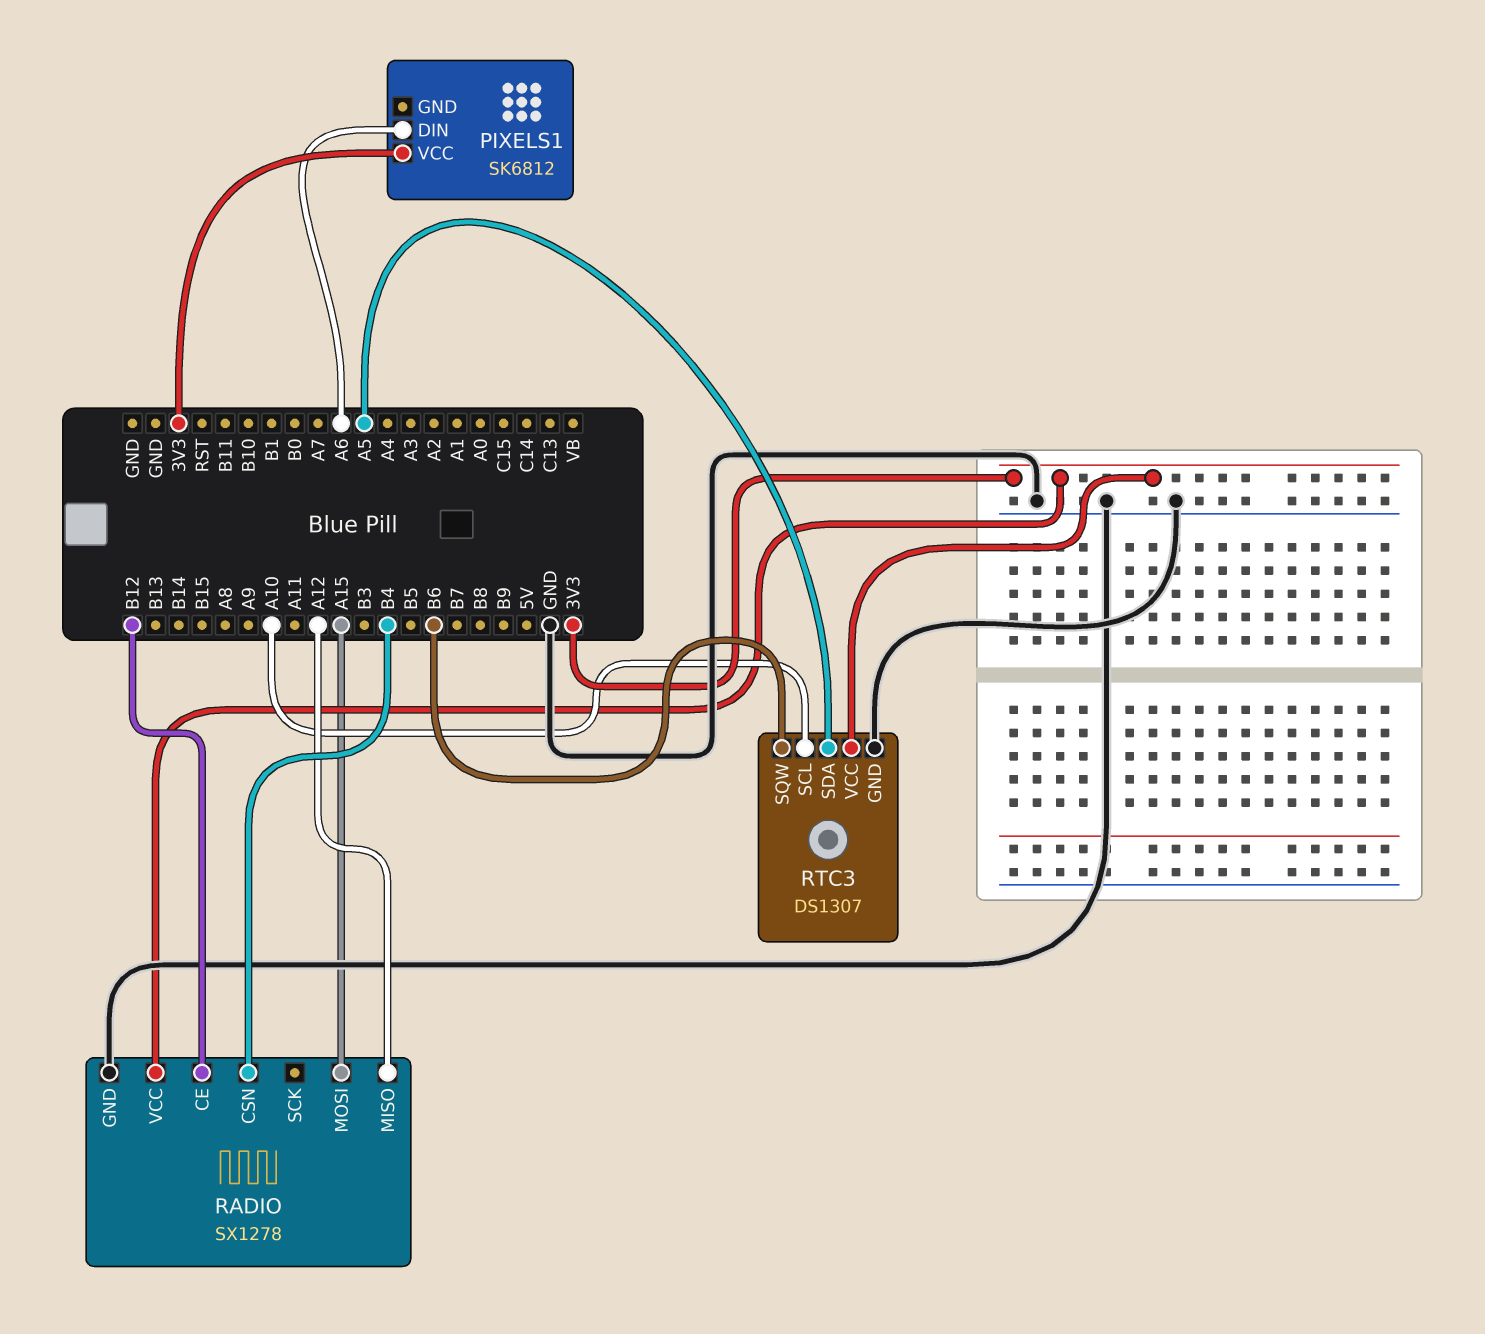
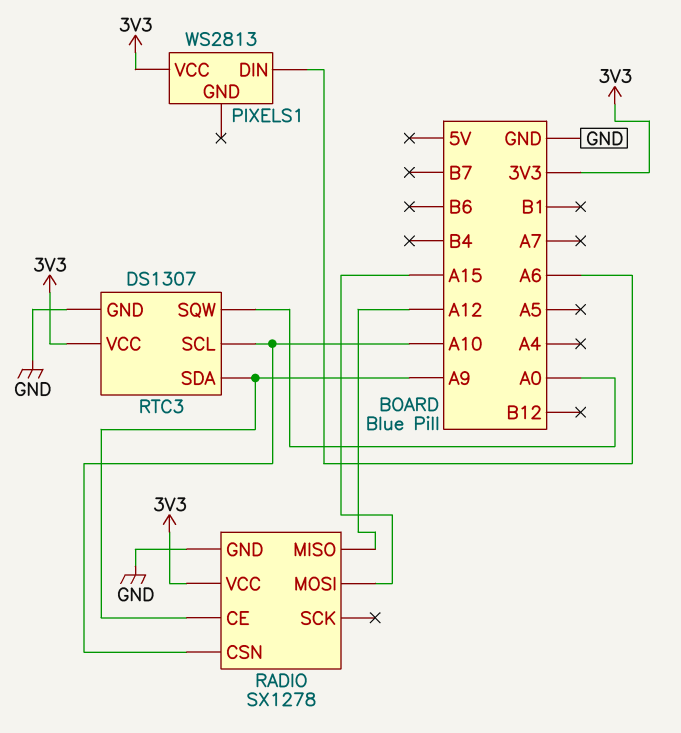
PIXELS1: SK6812 -> WS2813
RADIO pin CE: B12 -> A9
RADIO pin CSN: B4 -> A10
RTC3 pin SDA: A5 -> A9
RTC3 pin SQW: B6 -> A0

